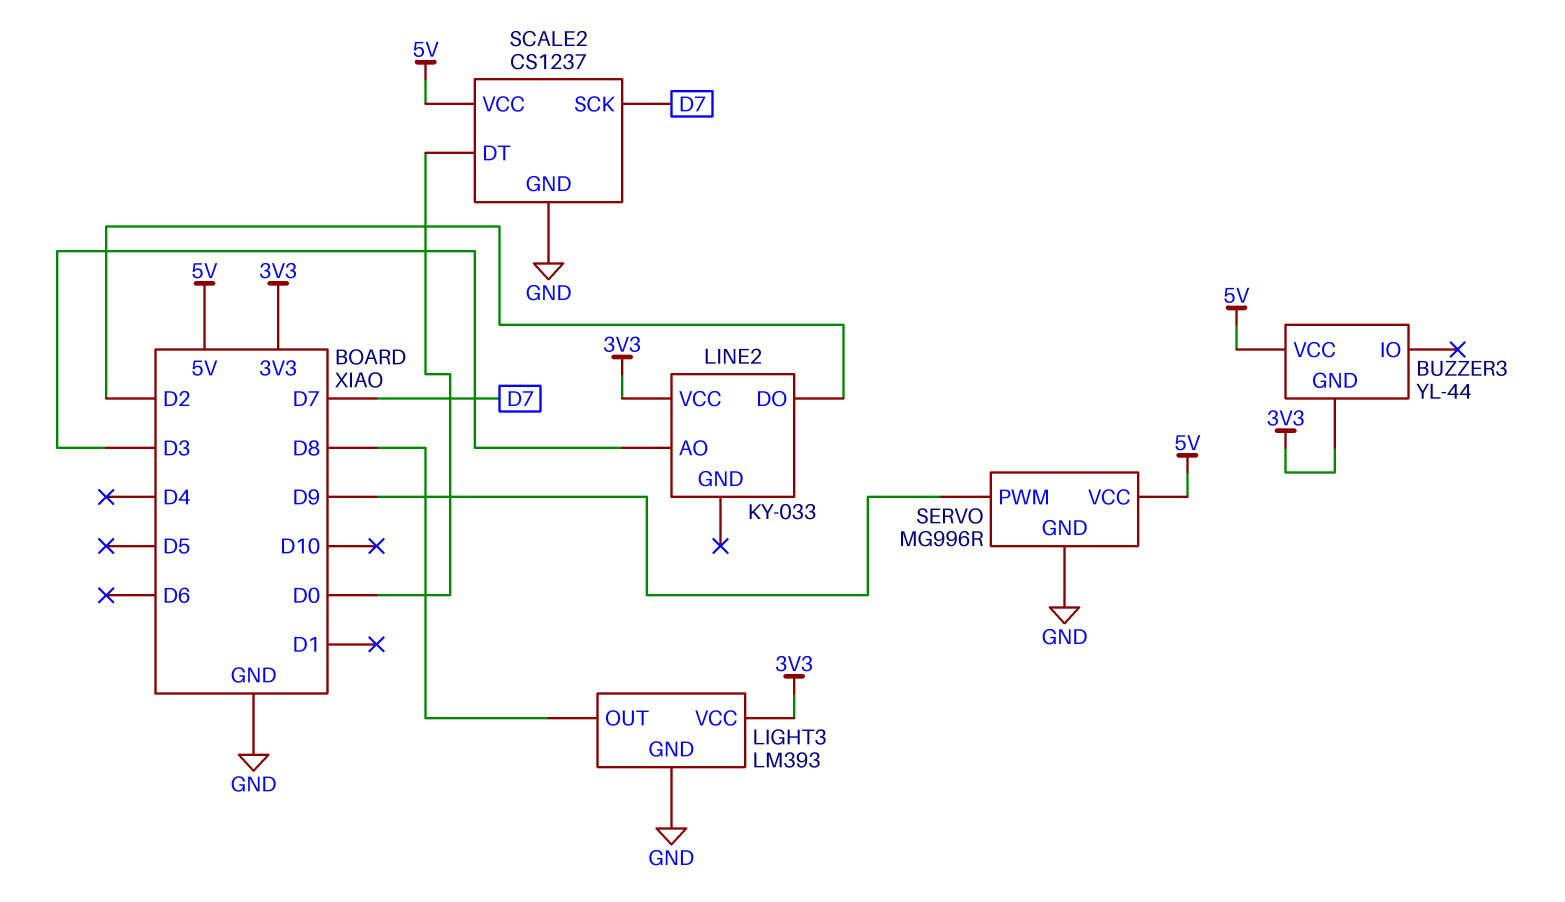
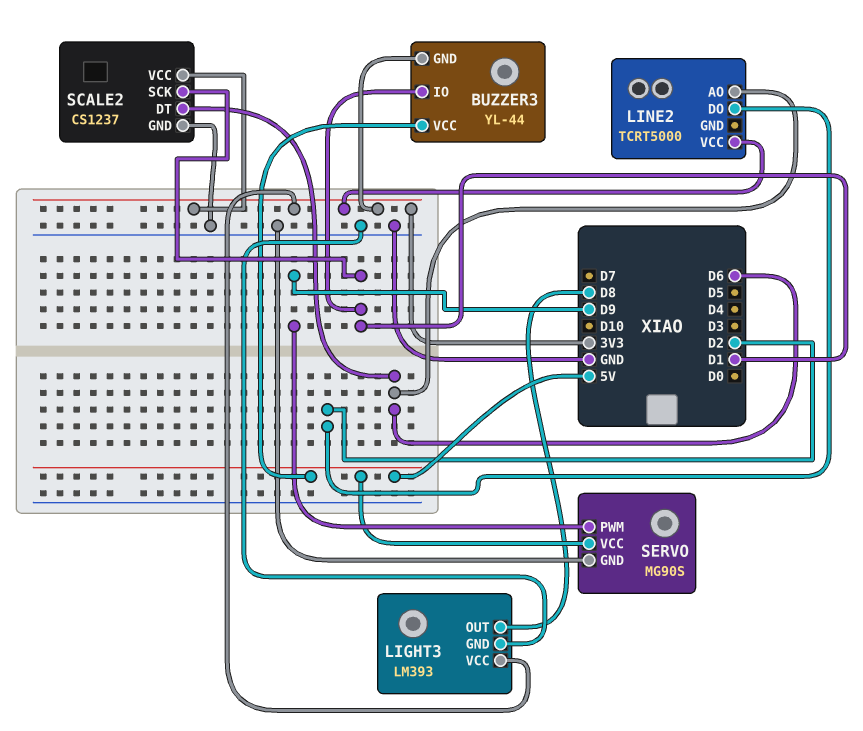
BUZZER3 pin IO: none -> D1
LINE2: KY-033 -> TCRT5000
LINE2 pin AO: D3 -> D6
SCALE2 pin DT: D0 -> D6
SCALE2 pin SCK: D7 -> D1
SCALE2 pin VCC: 5V -> 3V3
SERVO: MG996R -> MG90S

